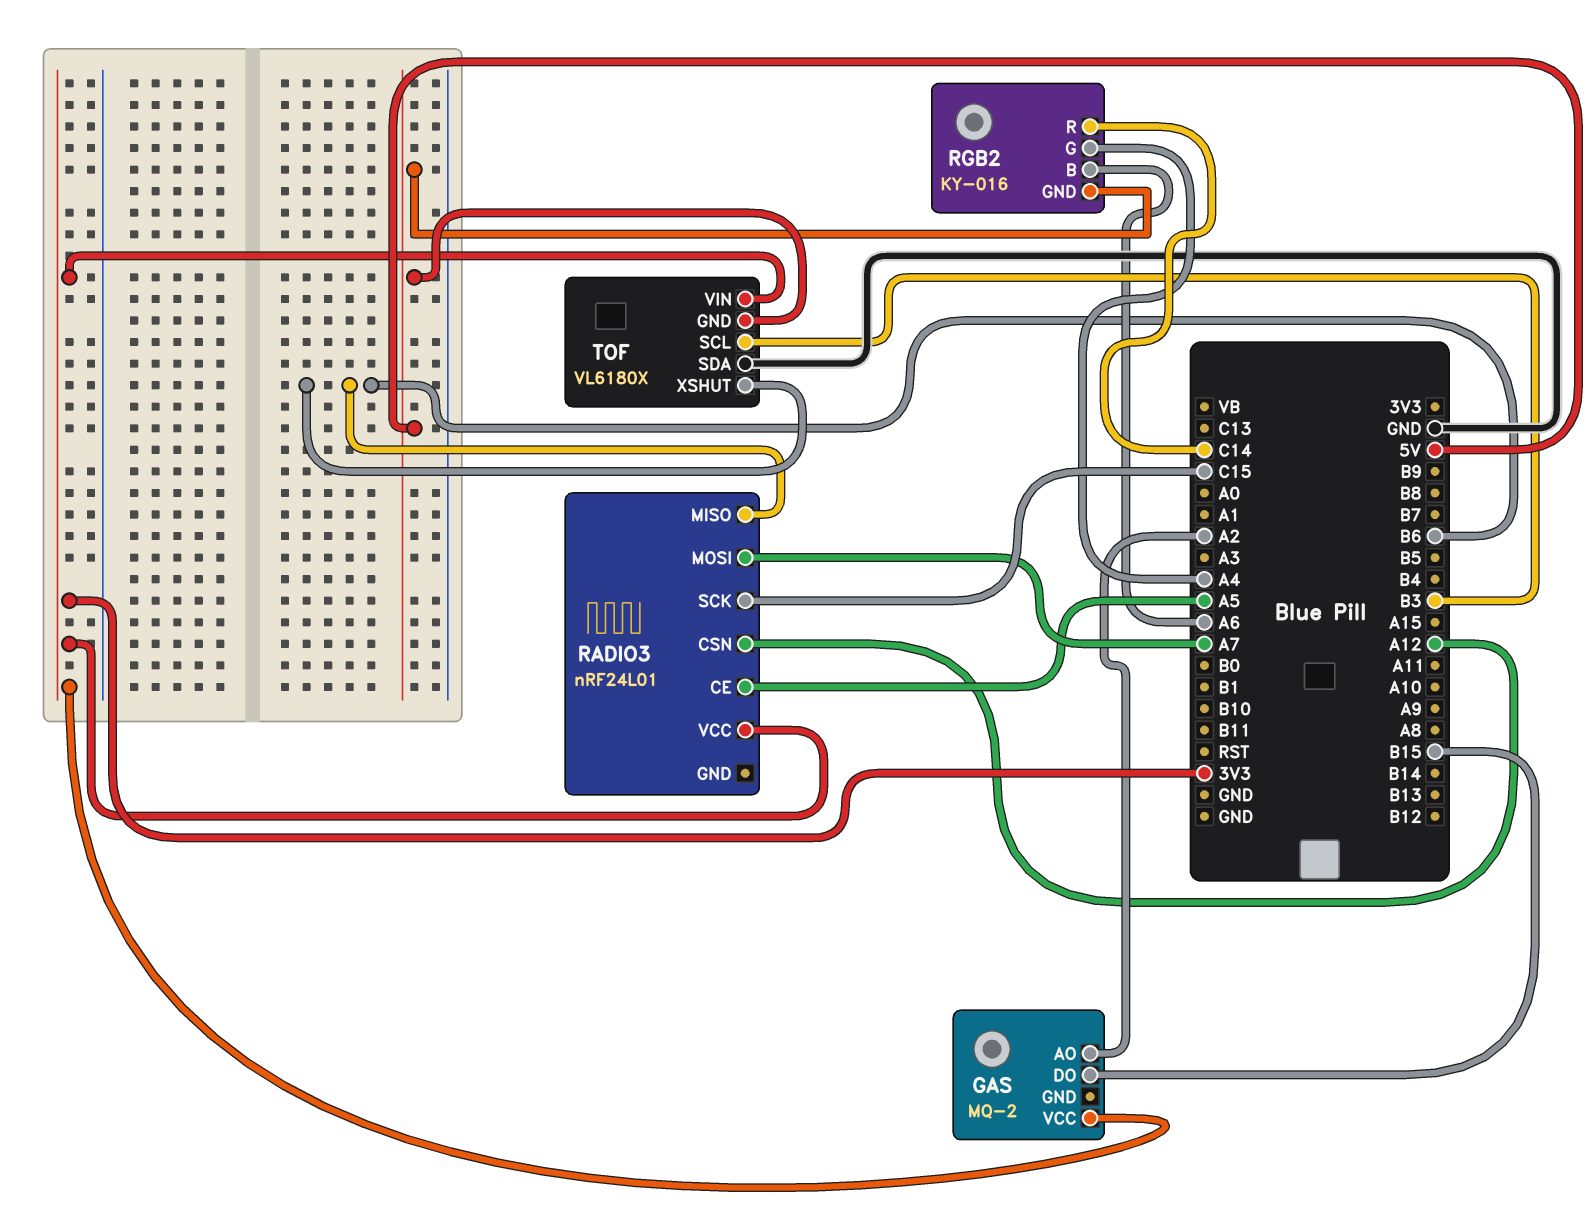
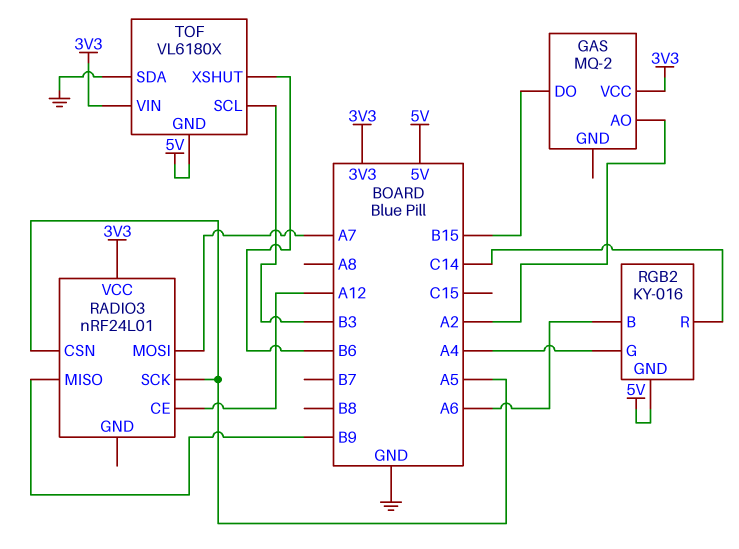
RADIO3 pin CE: A5 -> A12
RADIO3 pin CSN: A12 -> A5
RADIO3 pin MISO: B6 -> B9
RADIO3 pin SCK: C15 -> A5

